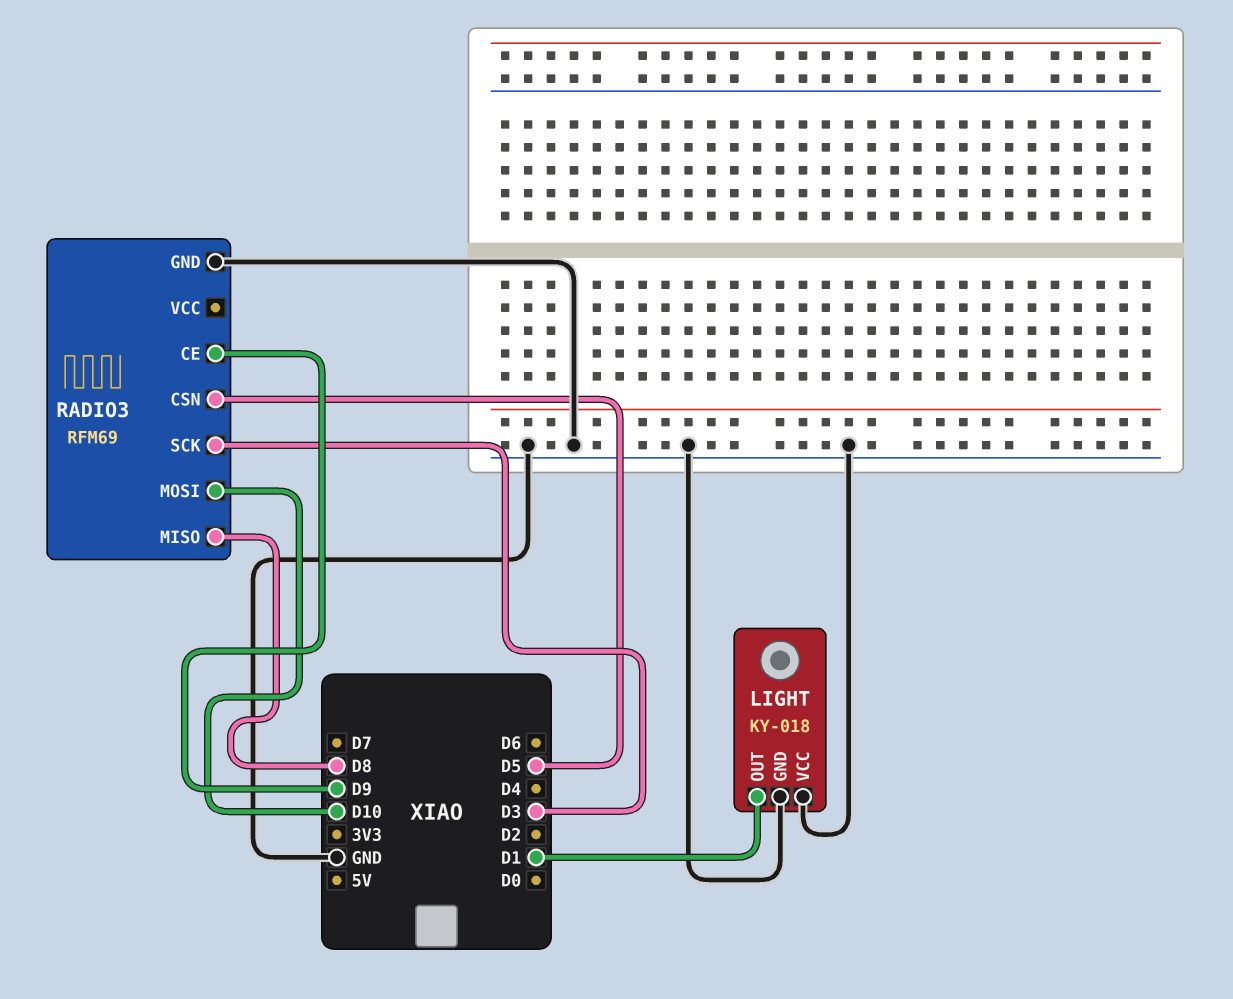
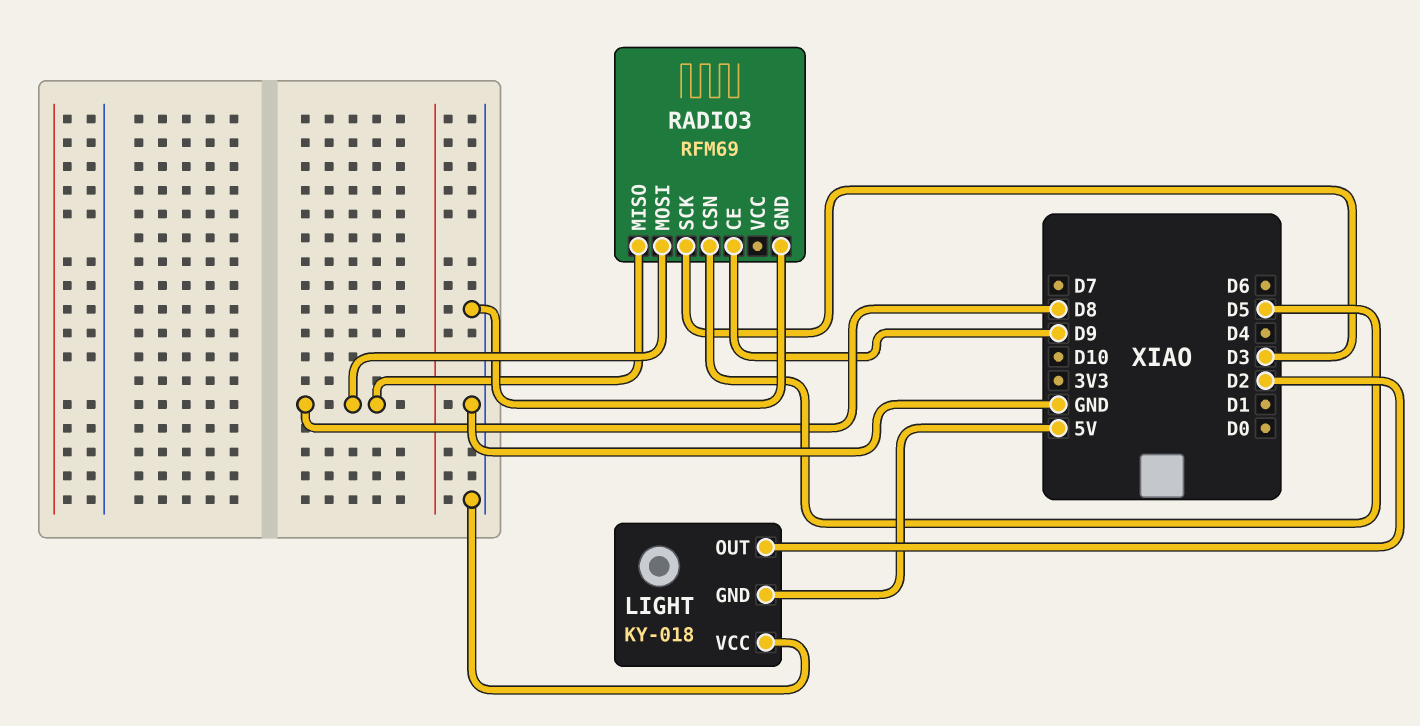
LIGHT pin GND: GND -> 5V
LIGHT pin OUT: D1 -> D2
RADIO3 pin MOSI: D10 -> D8

